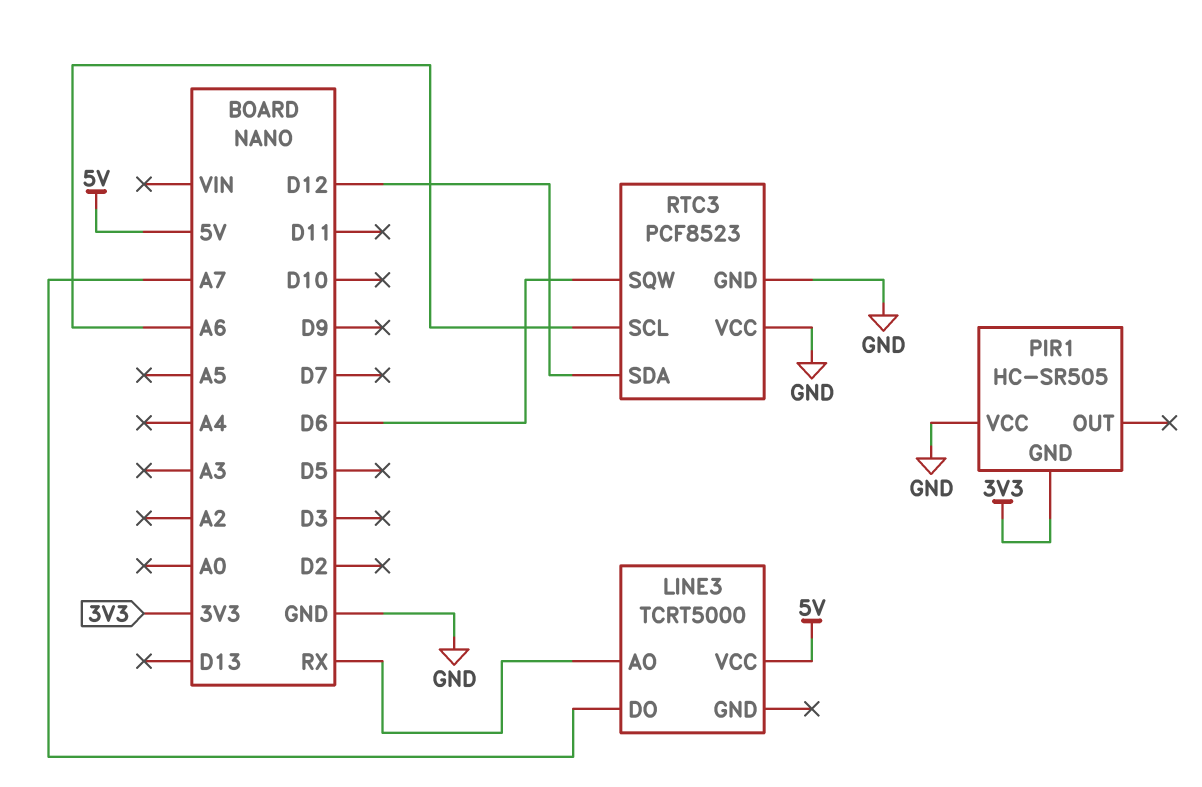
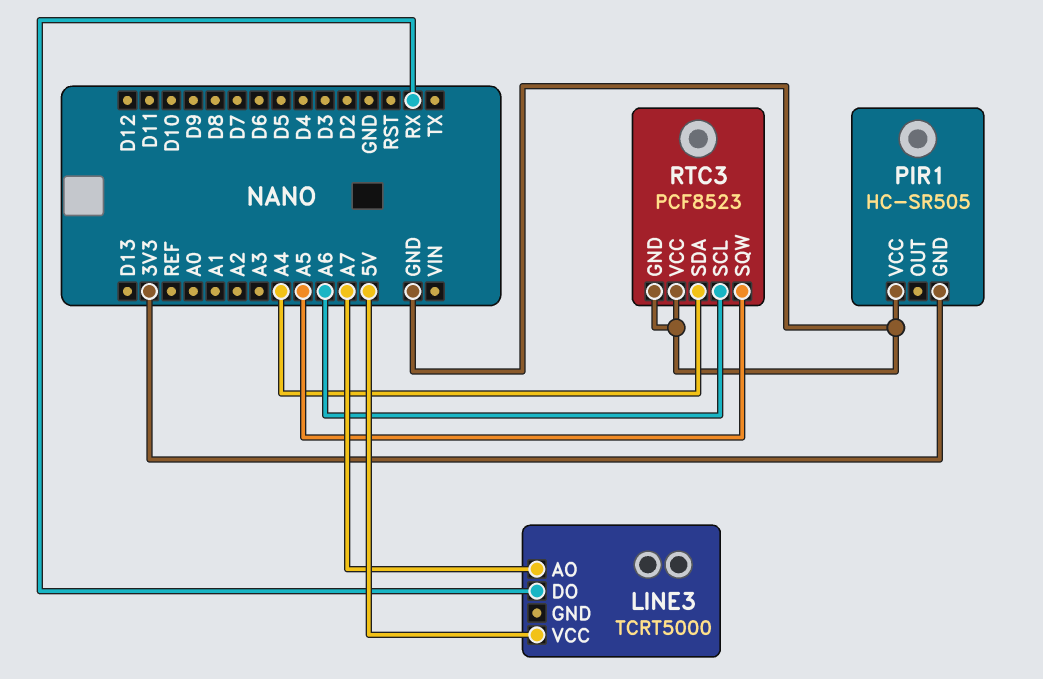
LINE3 pin AO: RX -> A7
LINE3 pin DO: A7 -> RX
RTC3 pin SDA: D12 -> A4
RTC3 pin SQW: D6 -> A5

